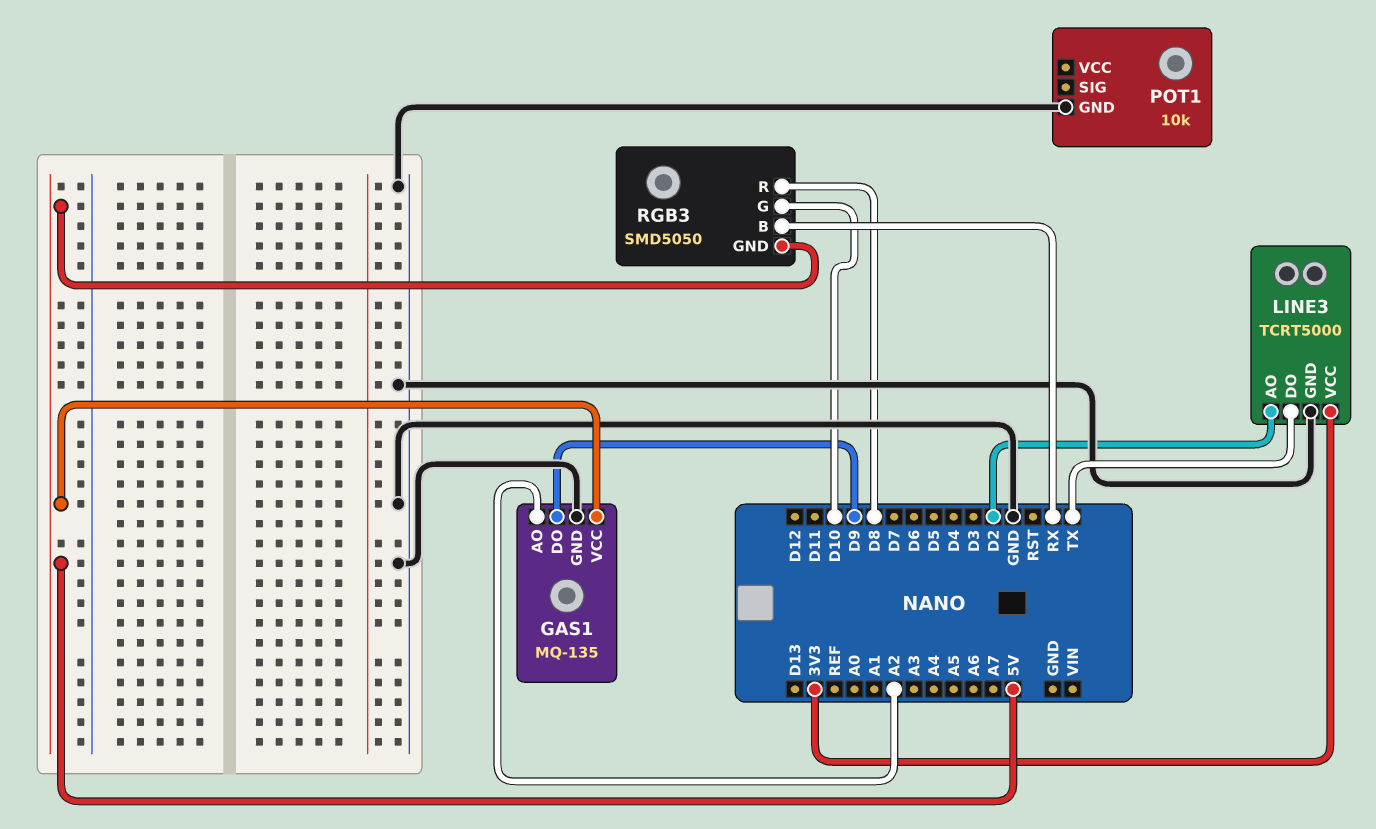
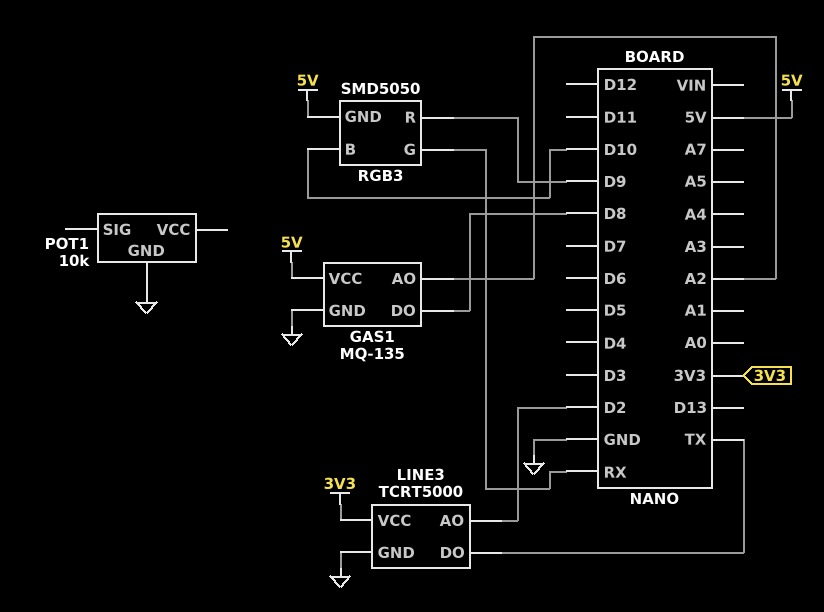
GAS1 pin DO: D9 -> D8
RGB3 pin B: RX -> D10
RGB3 pin G: D10 -> RX
RGB3 pin R: D8 -> D9

